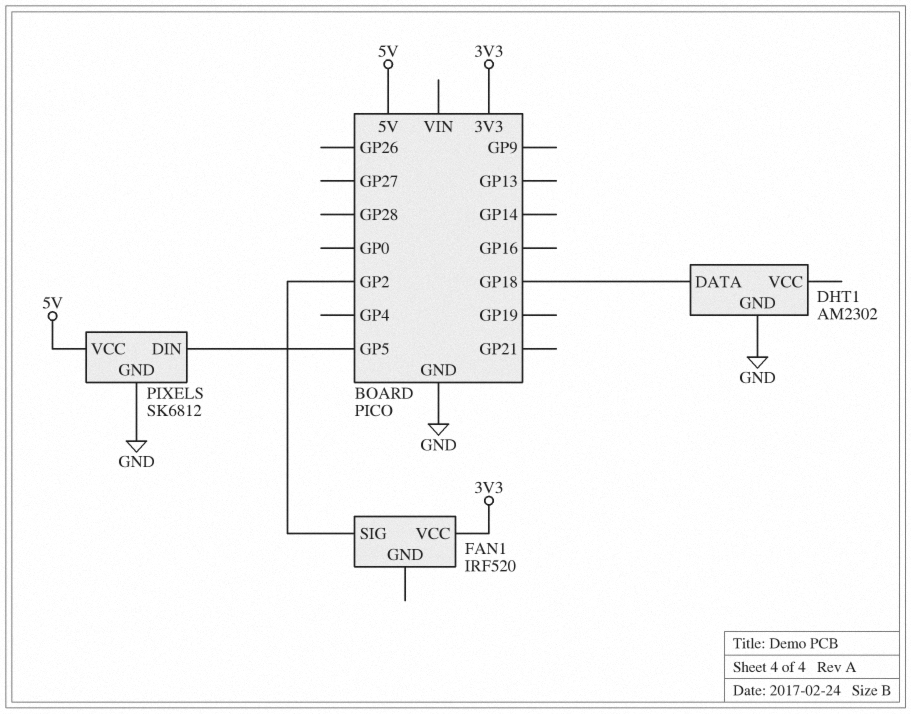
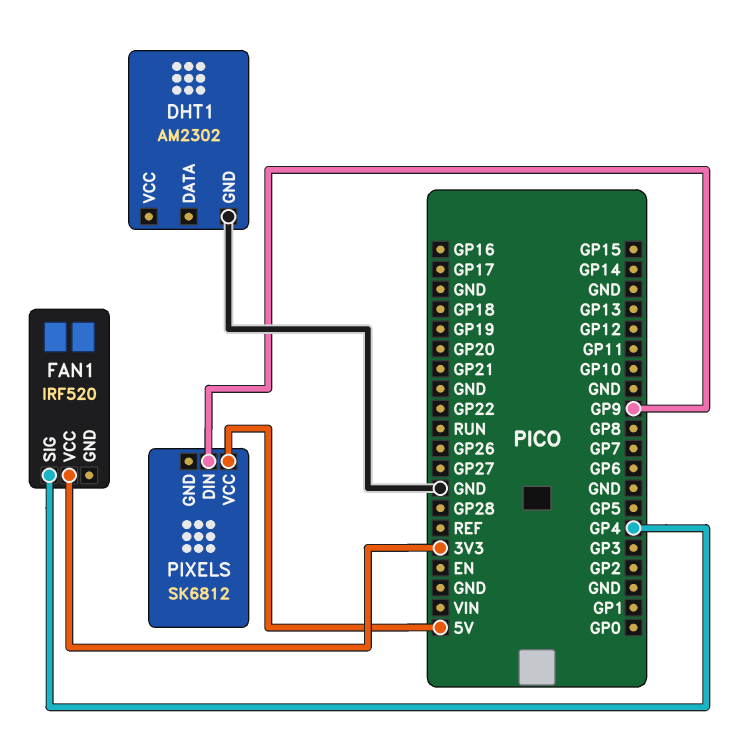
DHT1 pin DATA: GP18 -> none
FAN1 pin SIG: GP2 -> GP4
PIXELS pin DIN: GP5 -> GP9
PIXELS pin GND: GND -> none

